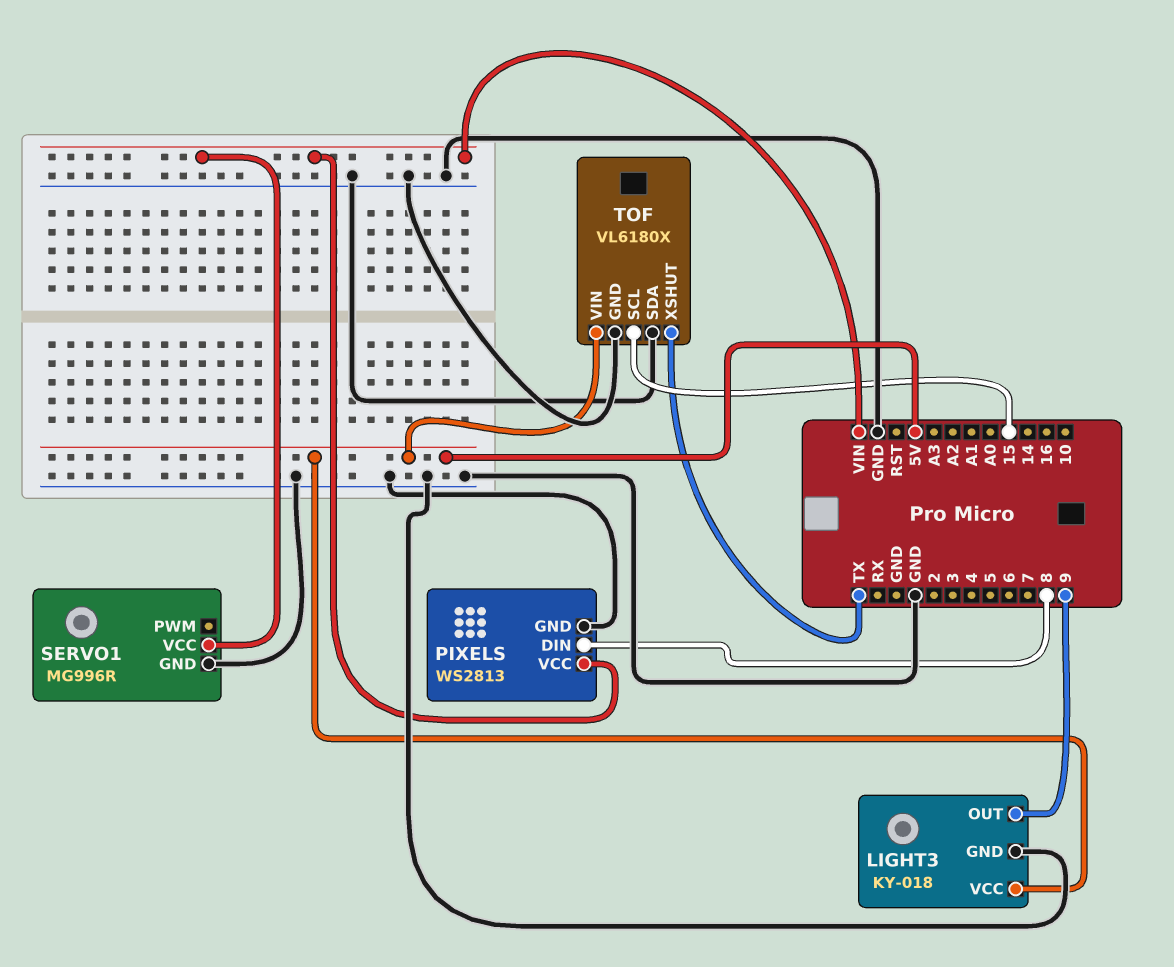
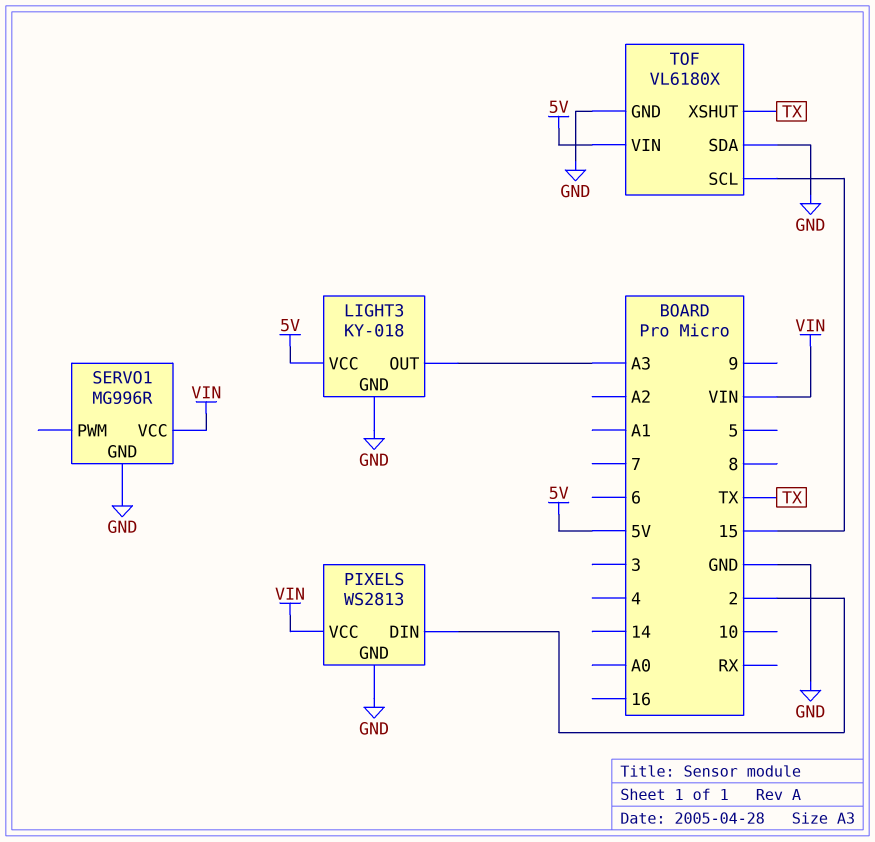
LIGHT3 pin OUT: 9 -> A3
PIXELS pin DIN: 8 -> 2

